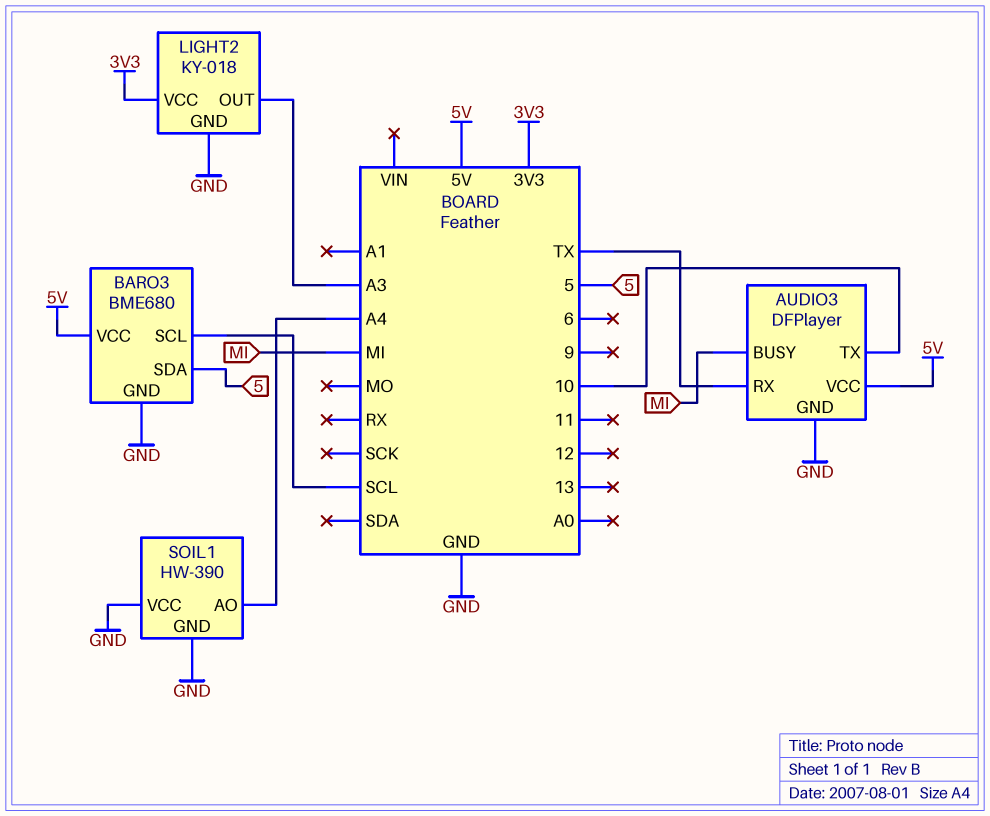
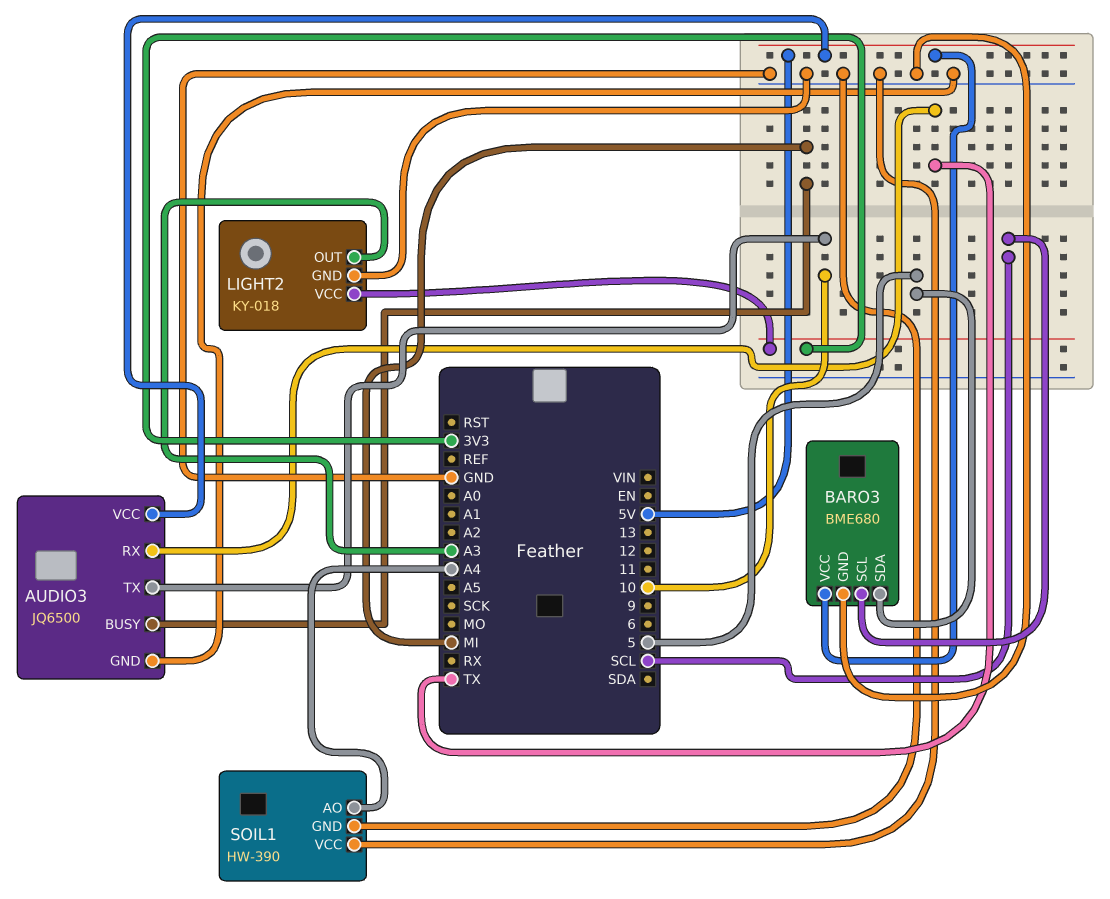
AUDIO3: DFPlayer -> JQ6500

